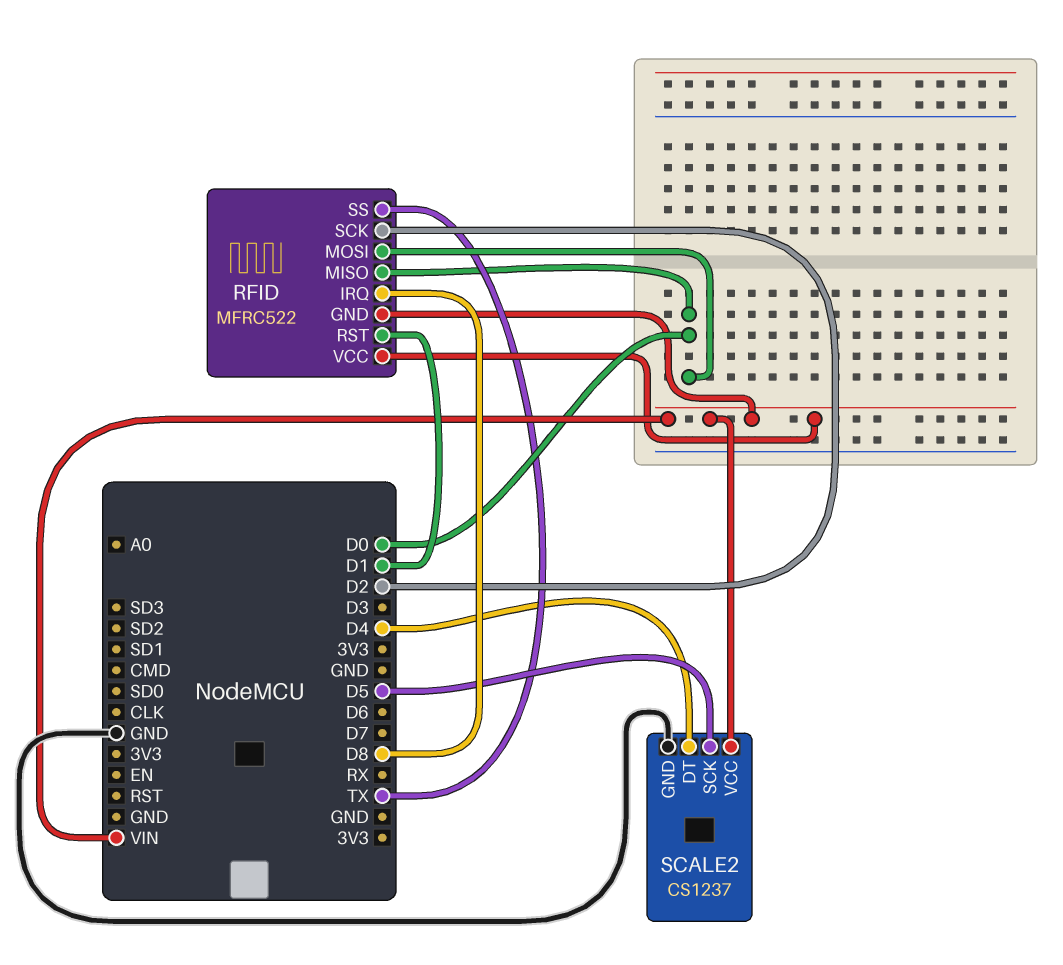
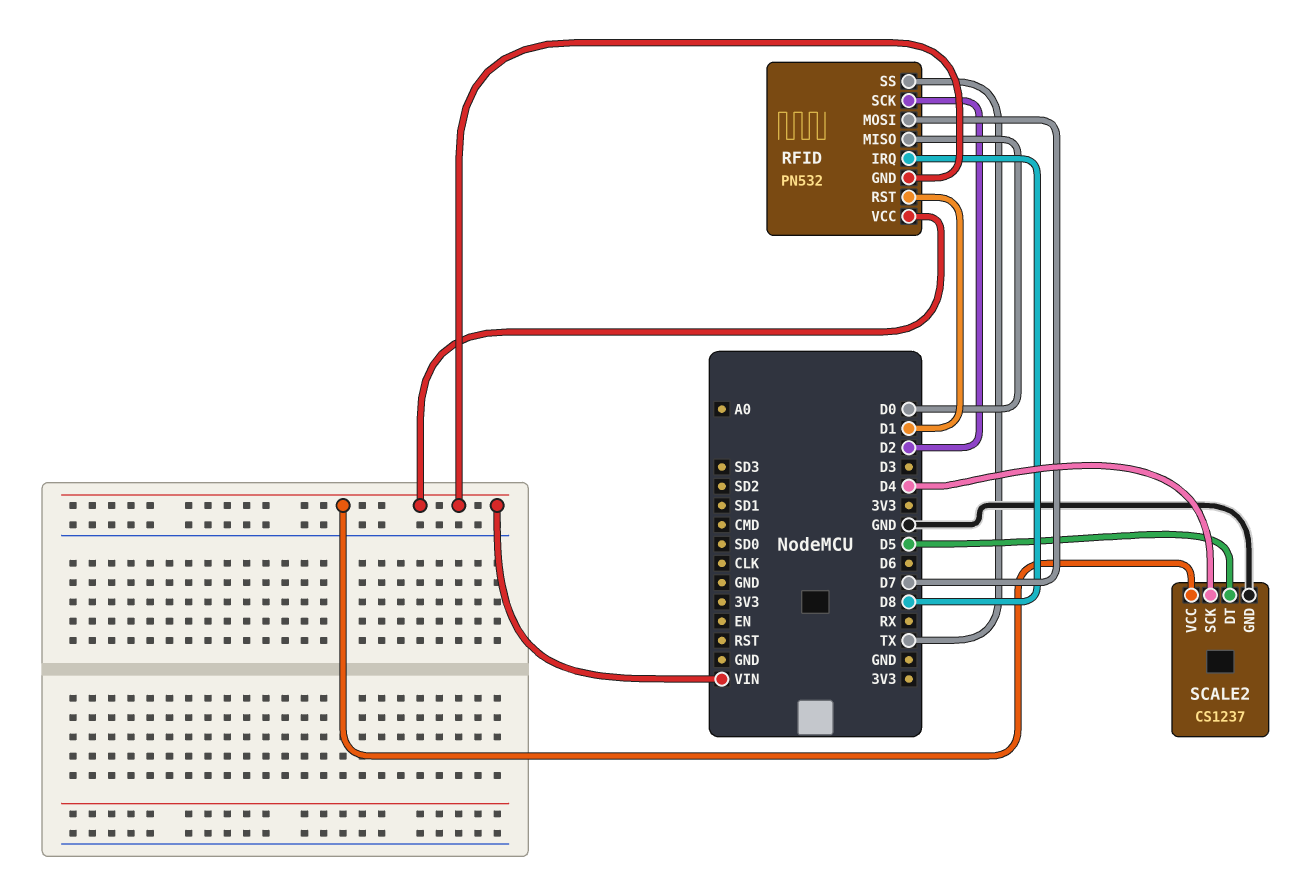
RFID: MFRC522 -> PN532
RFID pin MOSI: D0 -> D7
SCALE2 pin DT: D4 -> D5
SCALE2 pin SCK: D5 -> D4

